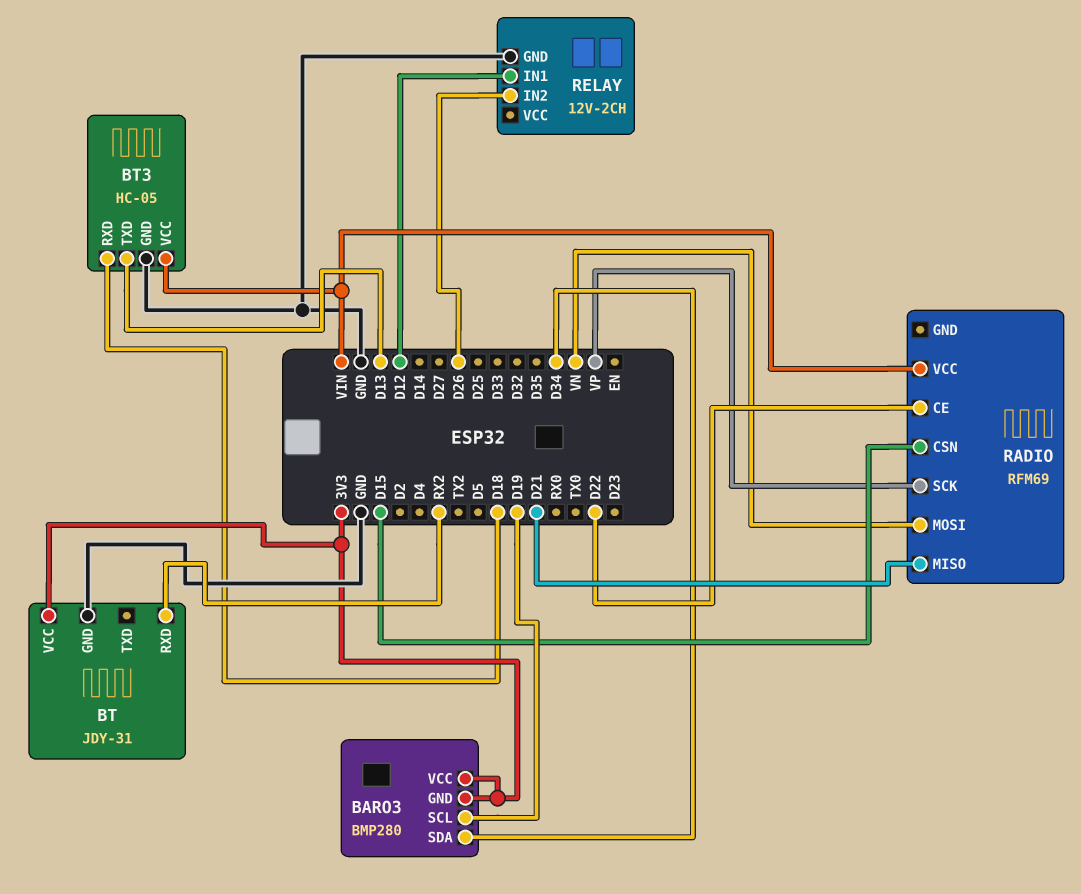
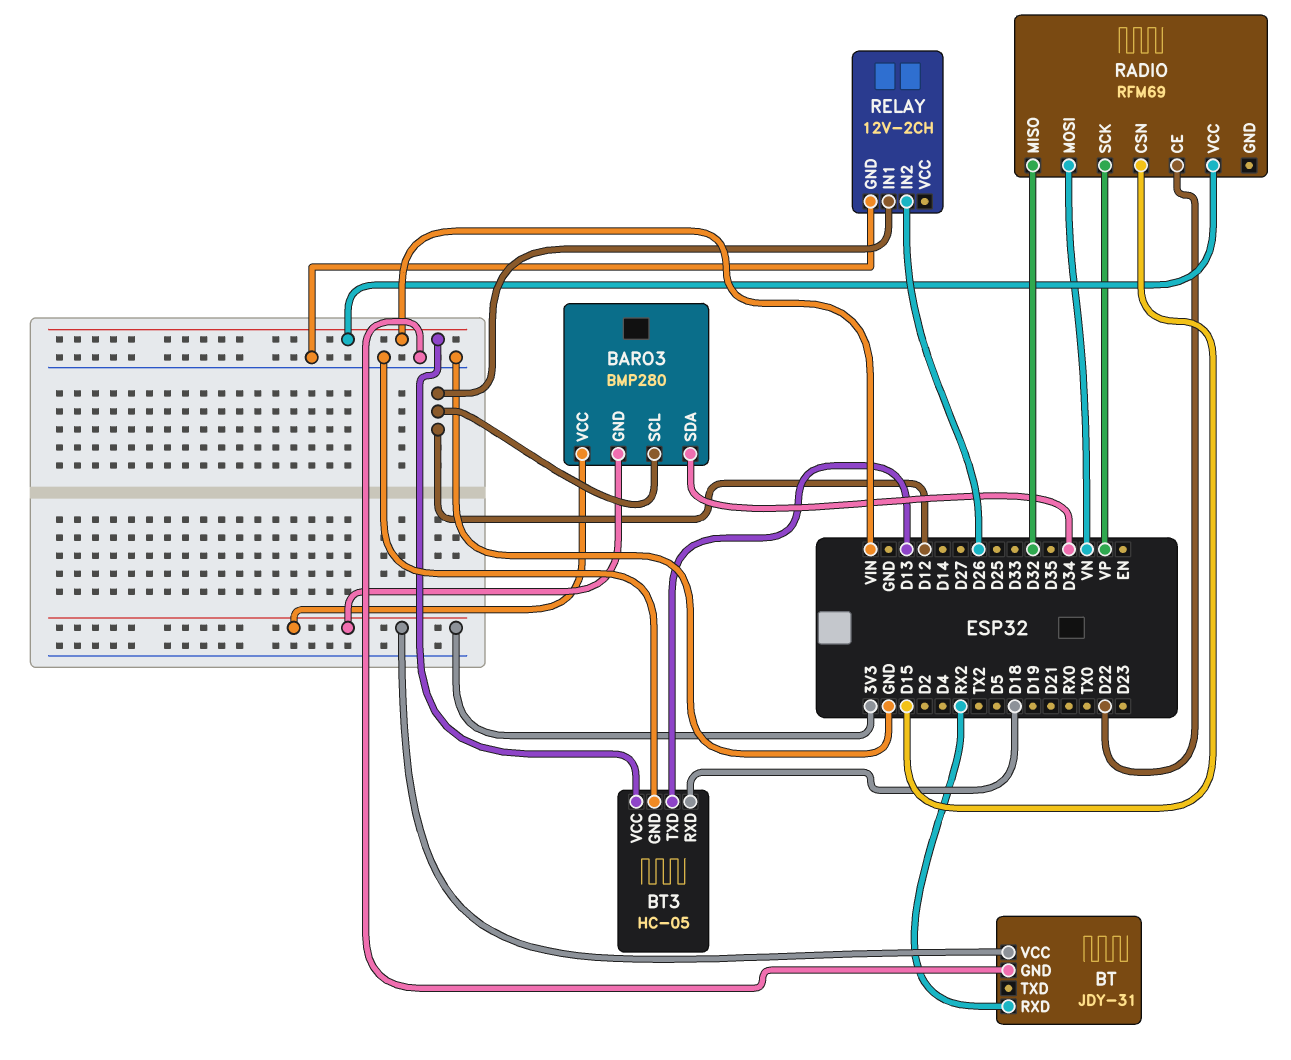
BARO3 pin SCL: D19 -> D12
RADIO pin MISO: D21 -> D32

